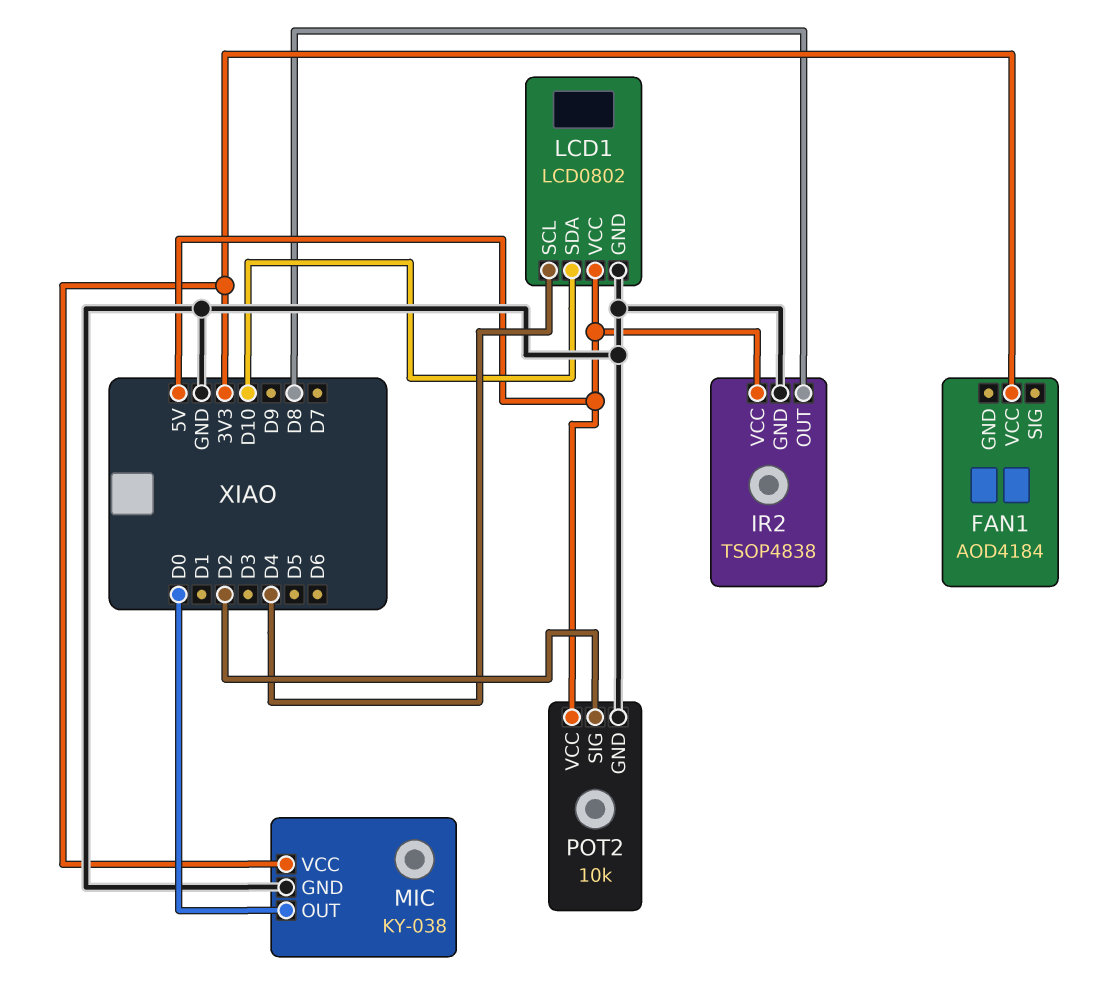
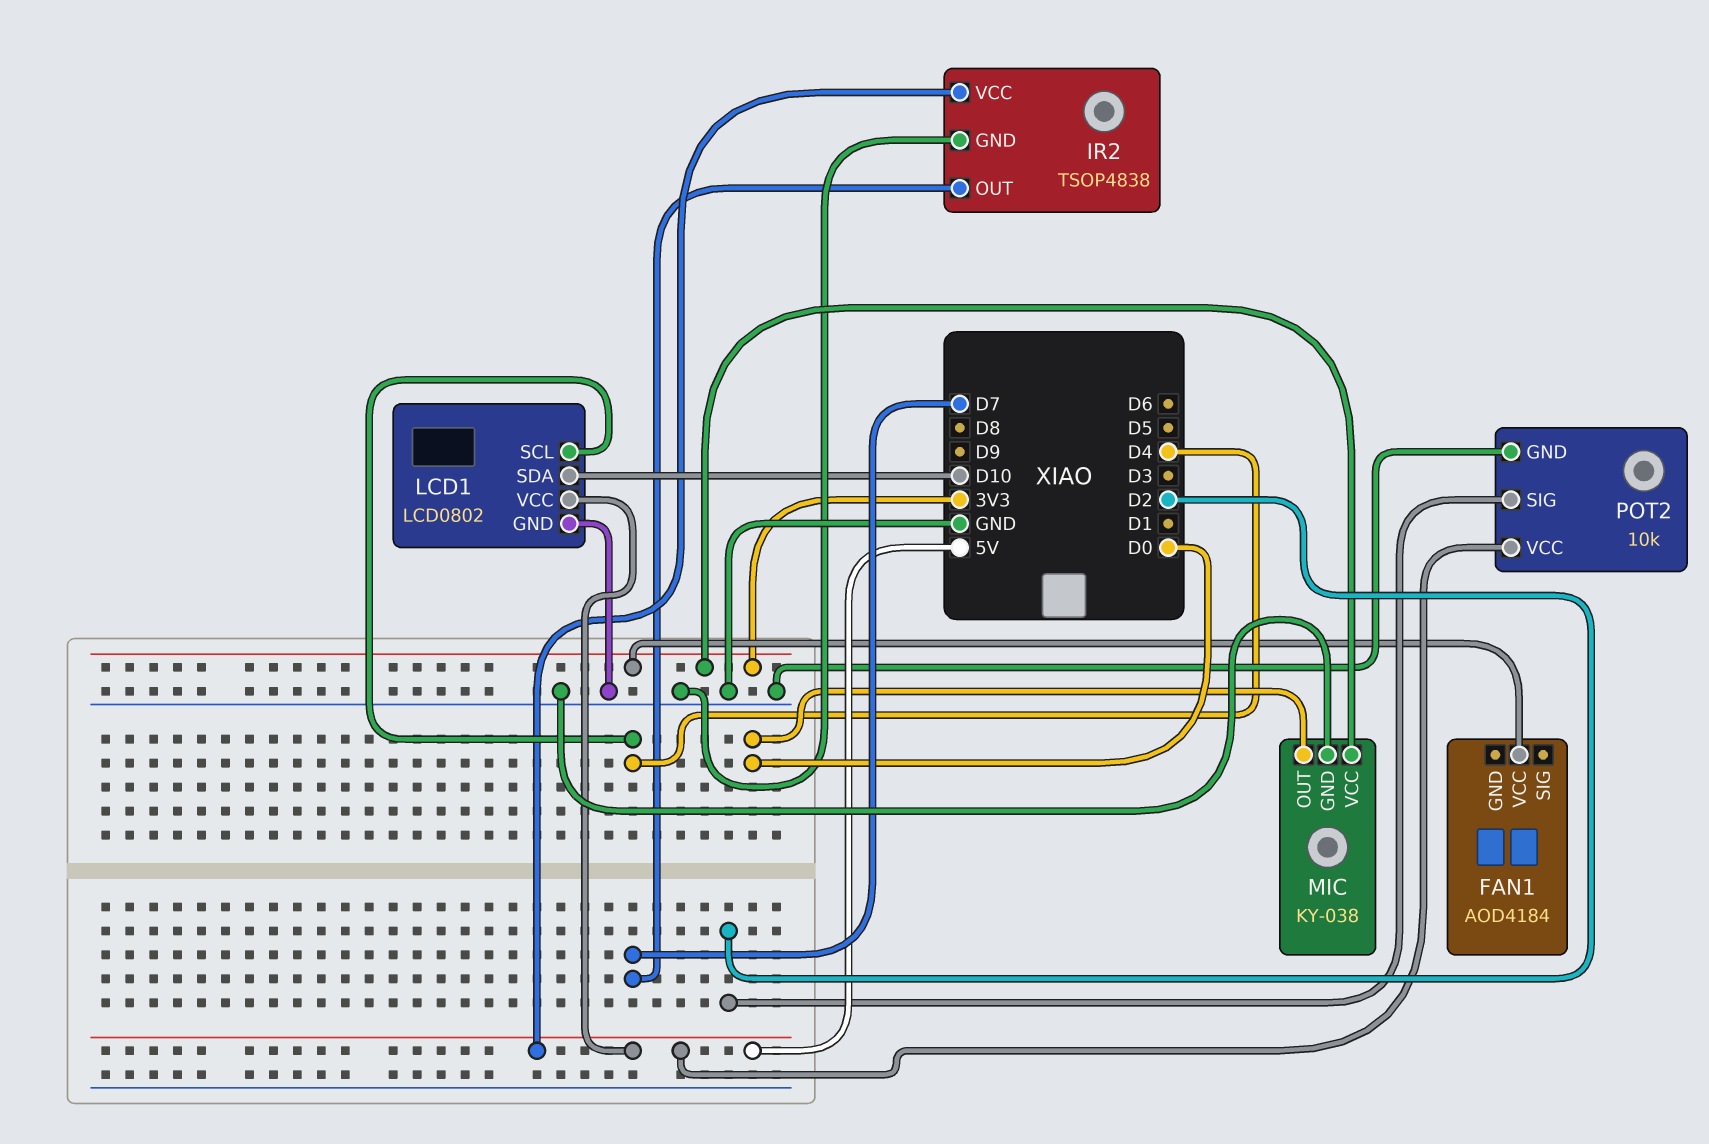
IR2 pin OUT: D8 -> D7

